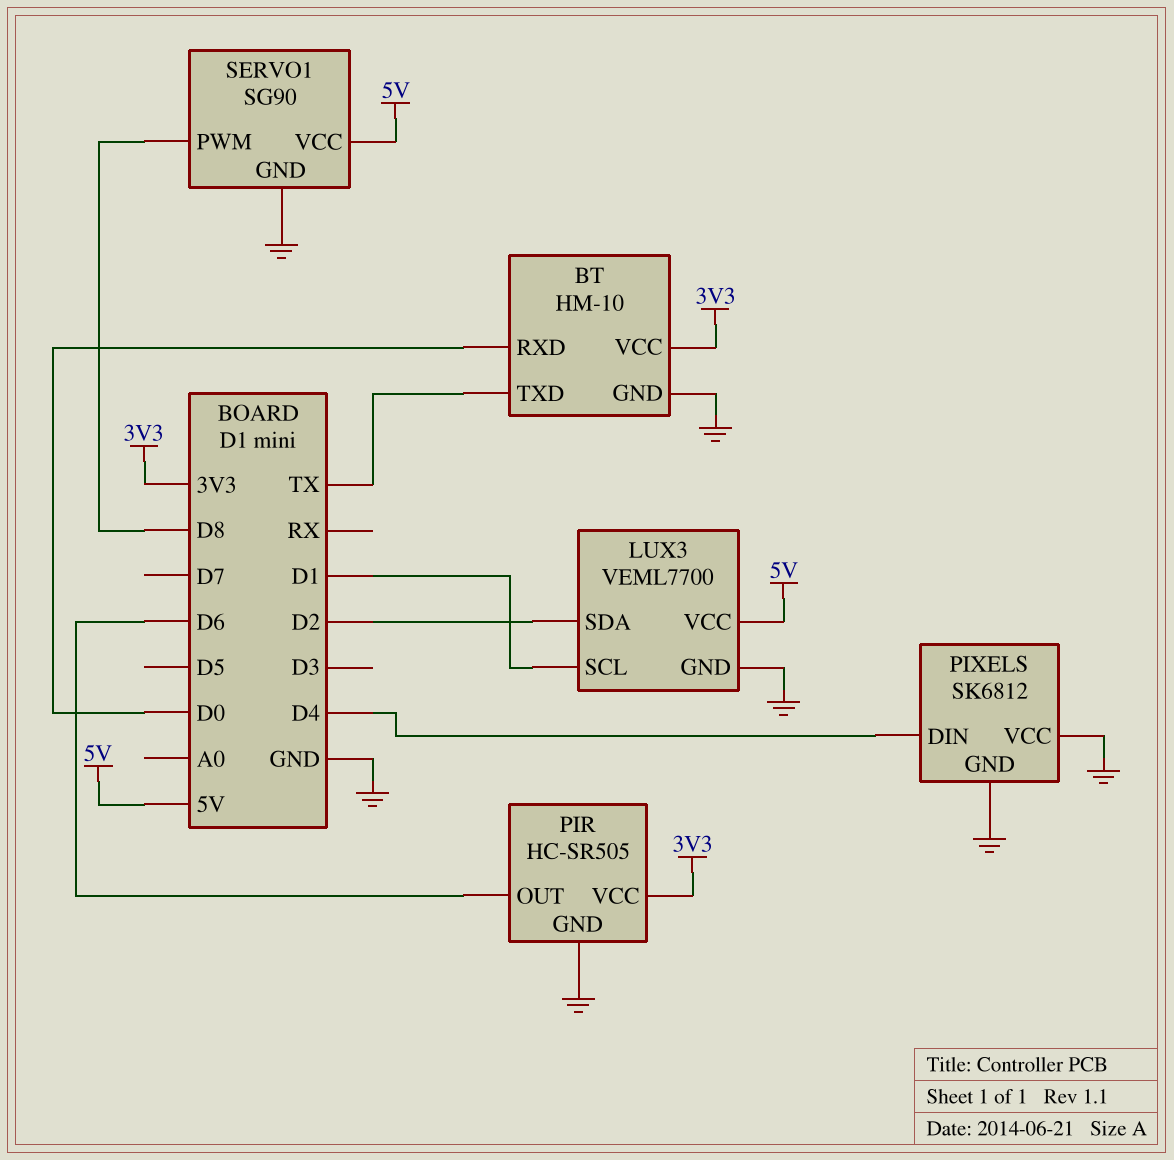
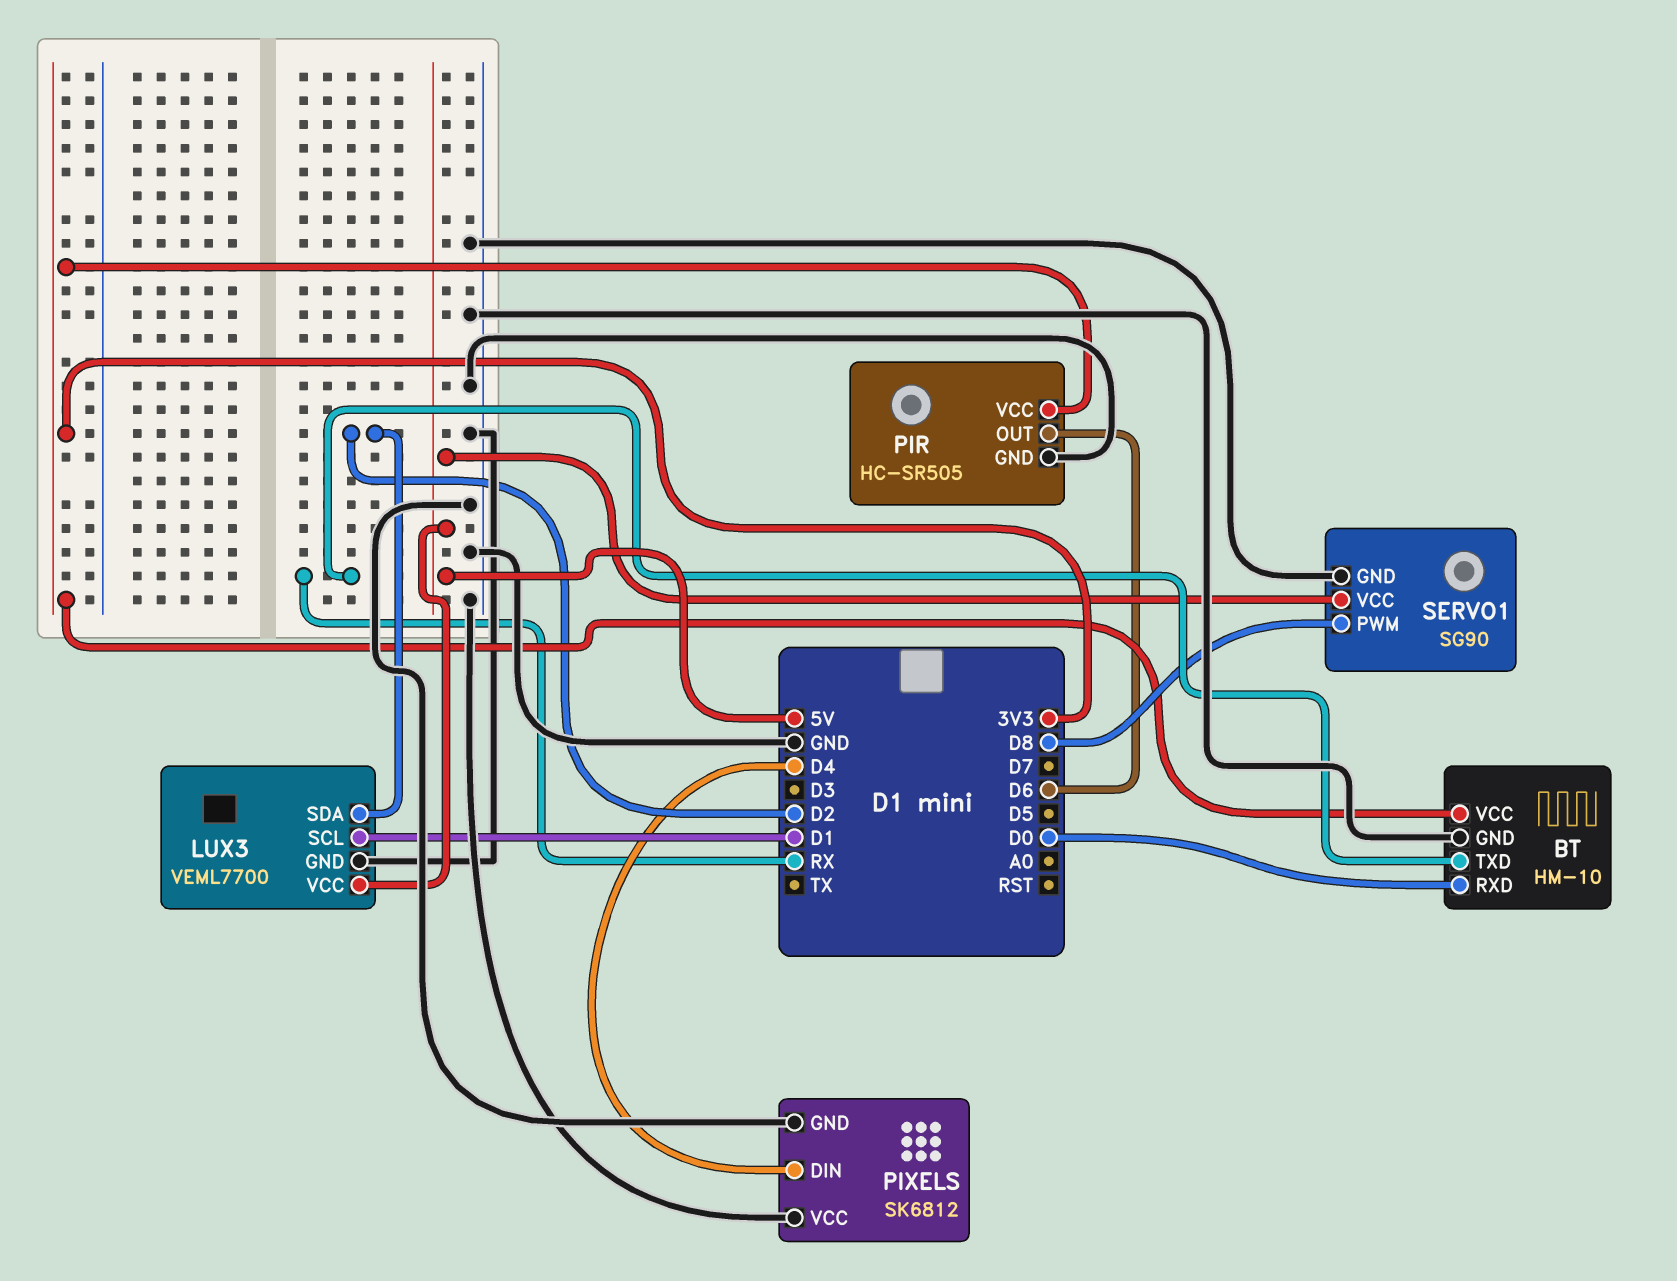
BT pin TXD: TX -> RX

